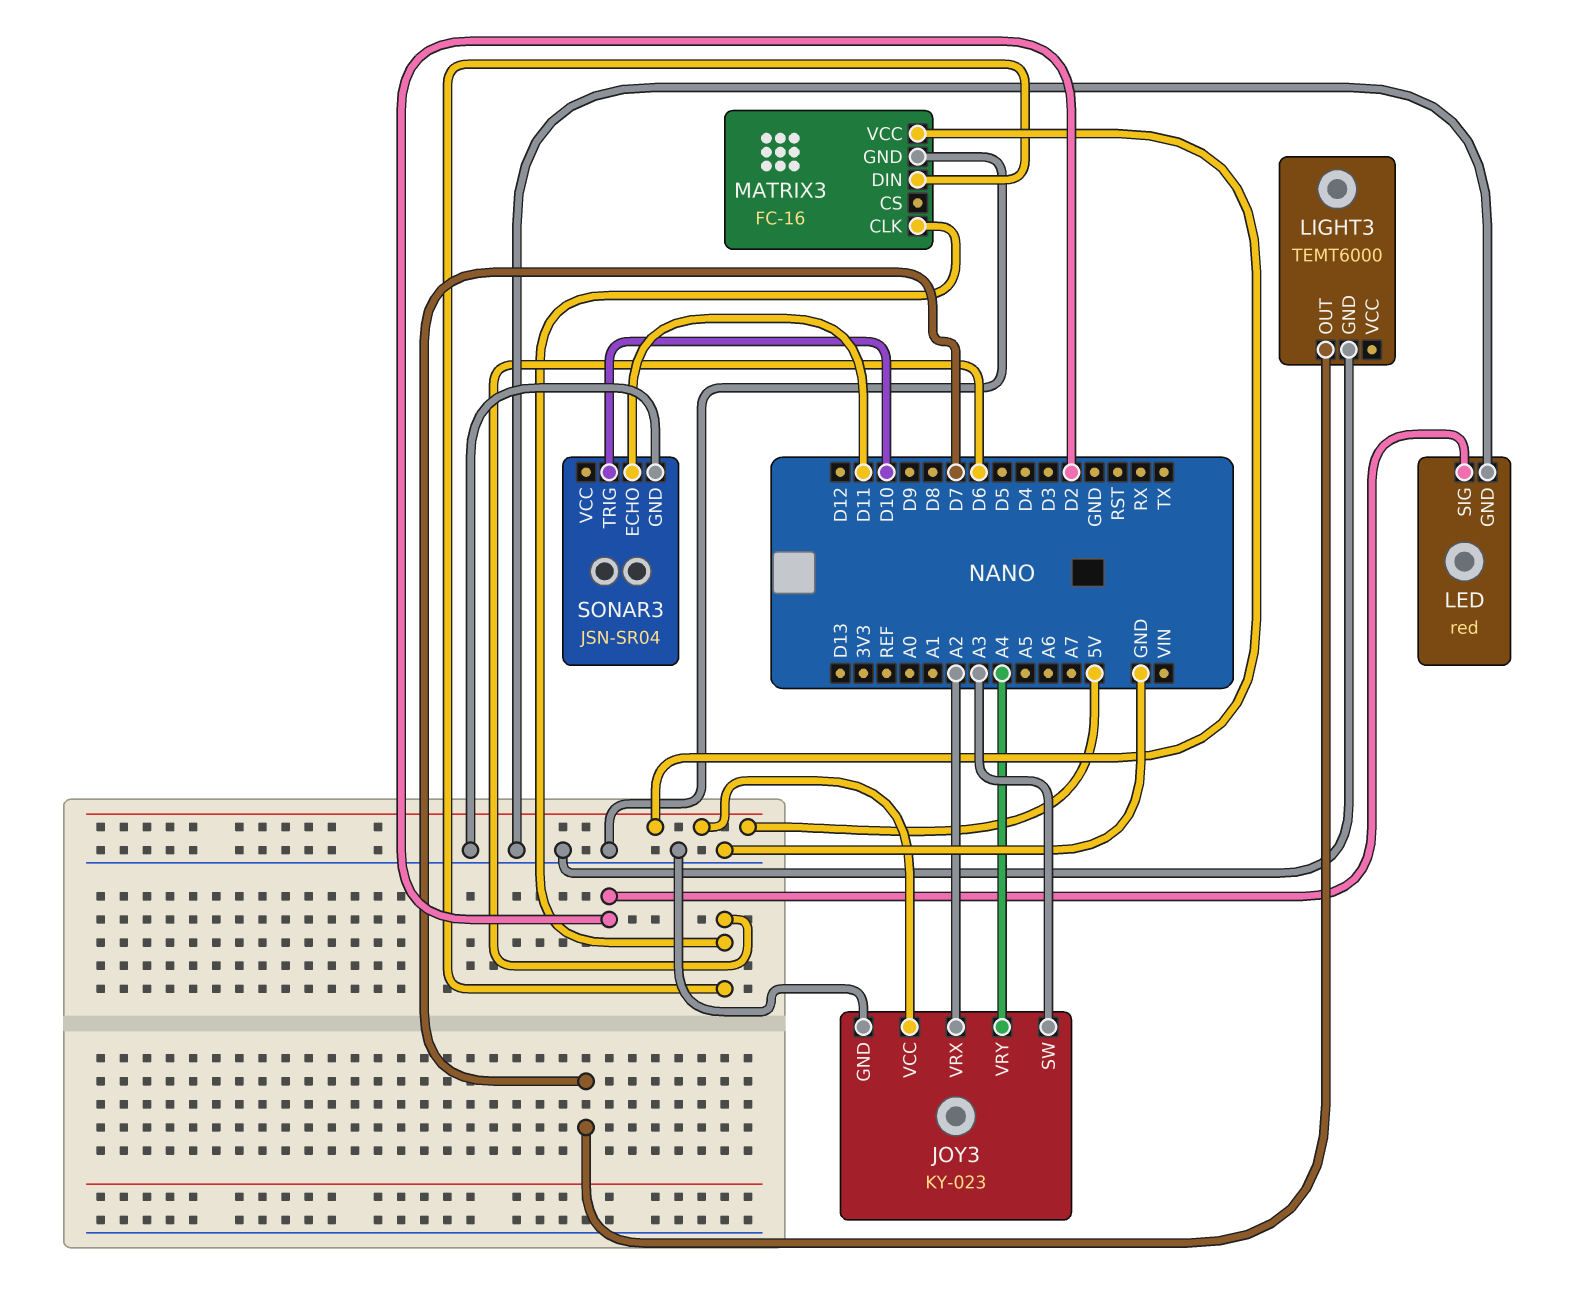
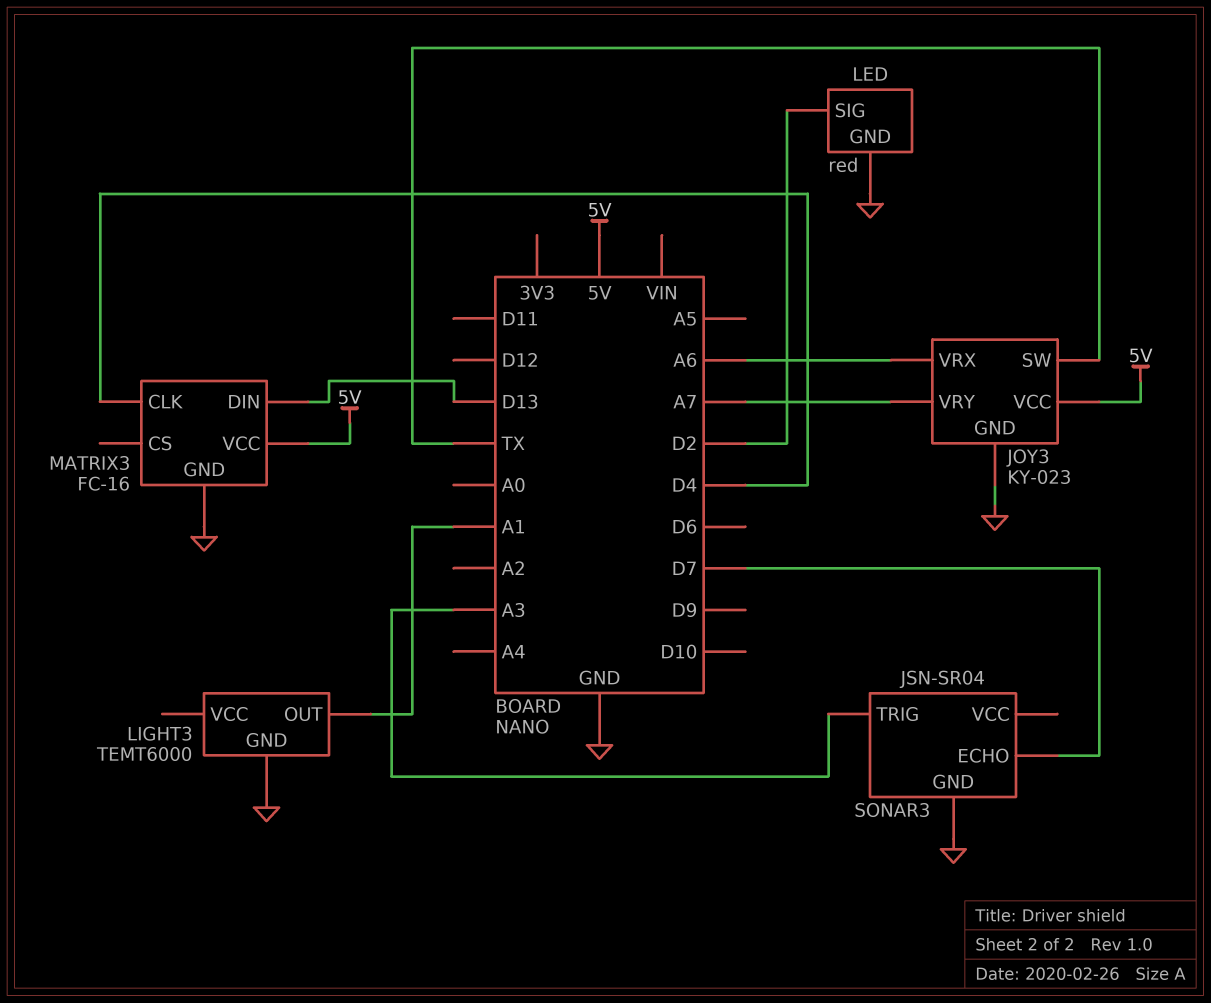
JOY3 pin SW: A3 -> TX
JOY3 pin VRX: A2 -> A6
JOY3 pin VRY: A4 -> A7
LIGHT3 pin OUT: D7 -> A1
MATRIX3 pin CLK: D6 -> D4
MATRIX3 pin DIN: D6 -> D13
SONAR3 pin ECHO: D11 -> D7
SONAR3 pin TRIG: D10 -> A3

